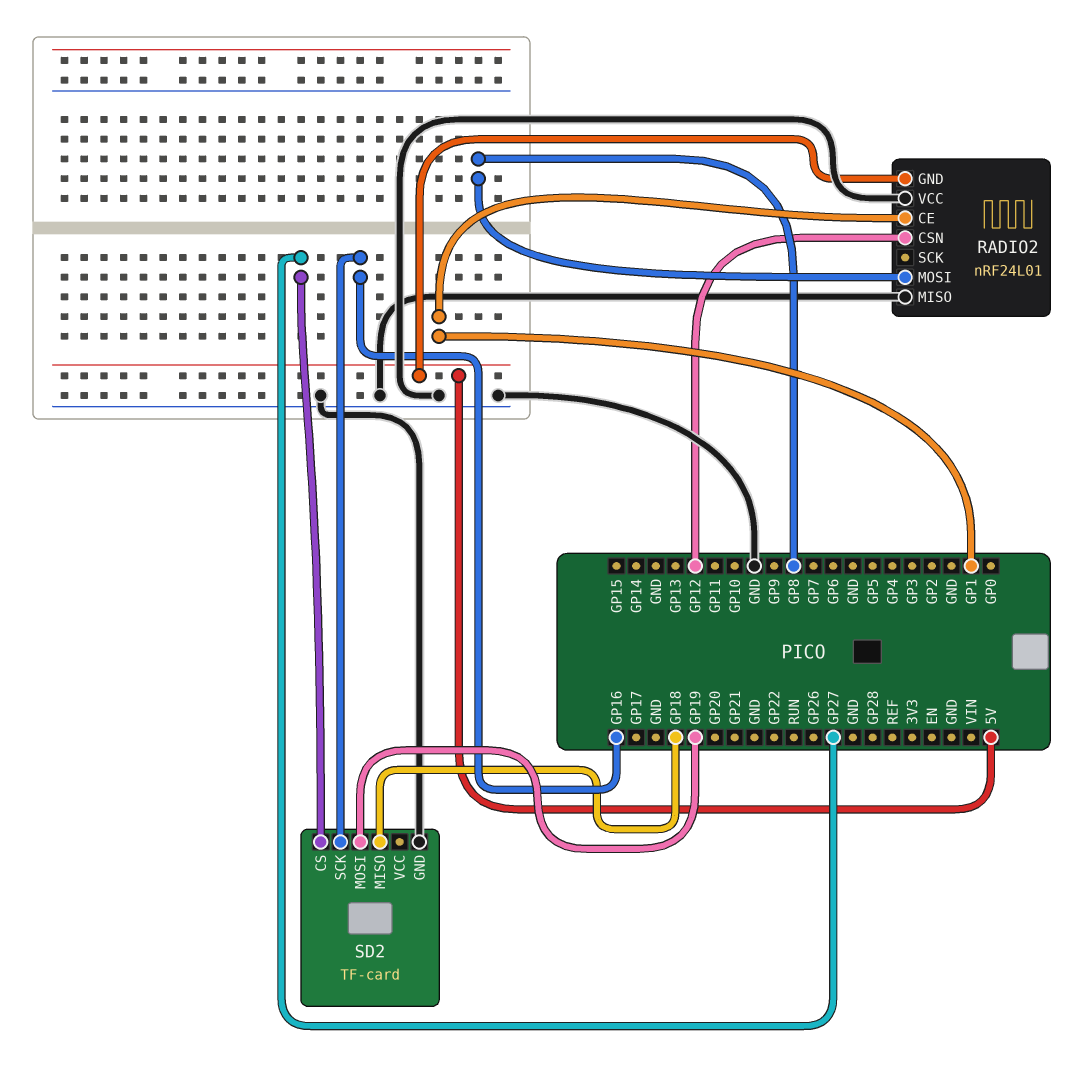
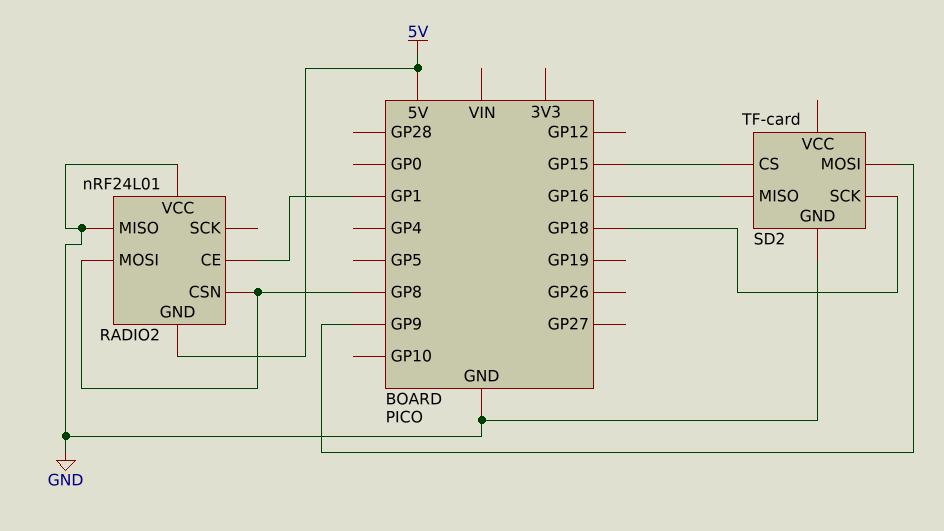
RADIO2 pin CSN: GP12 -> GP8
SD2 pin CS: GP27 -> GP15
SD2 pin MISO: GP18 -> GP16
SD2 pin MOSI: GP19 -> GP9
SD2 pin SCK: GP16 -> GP18

